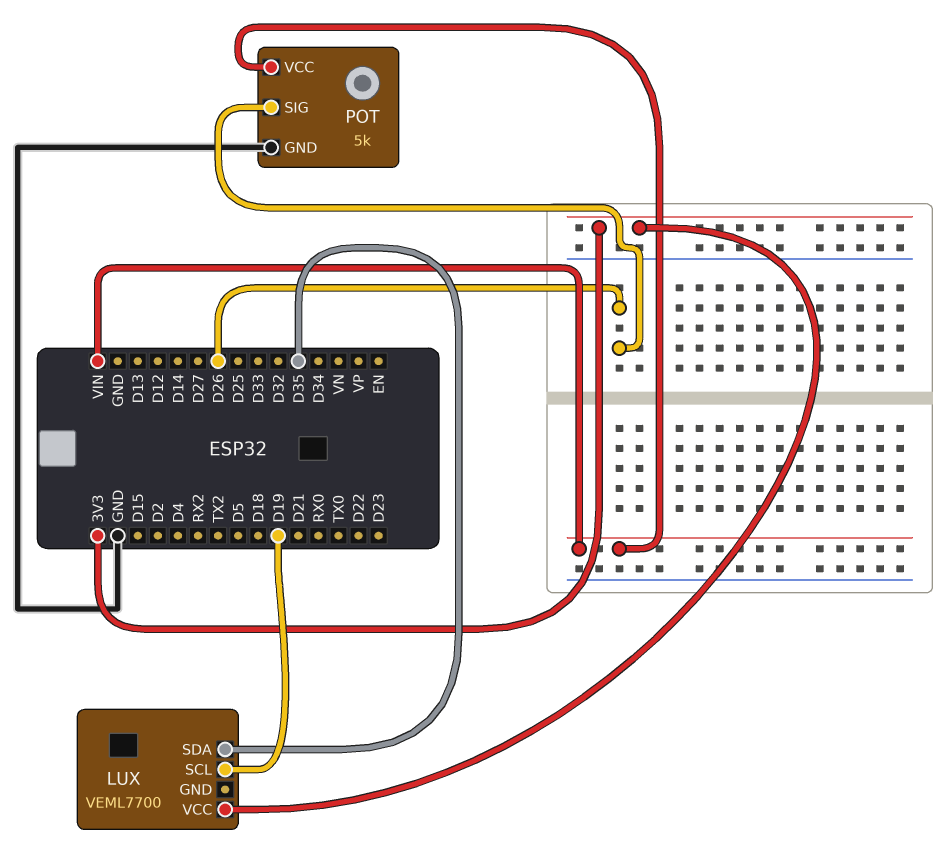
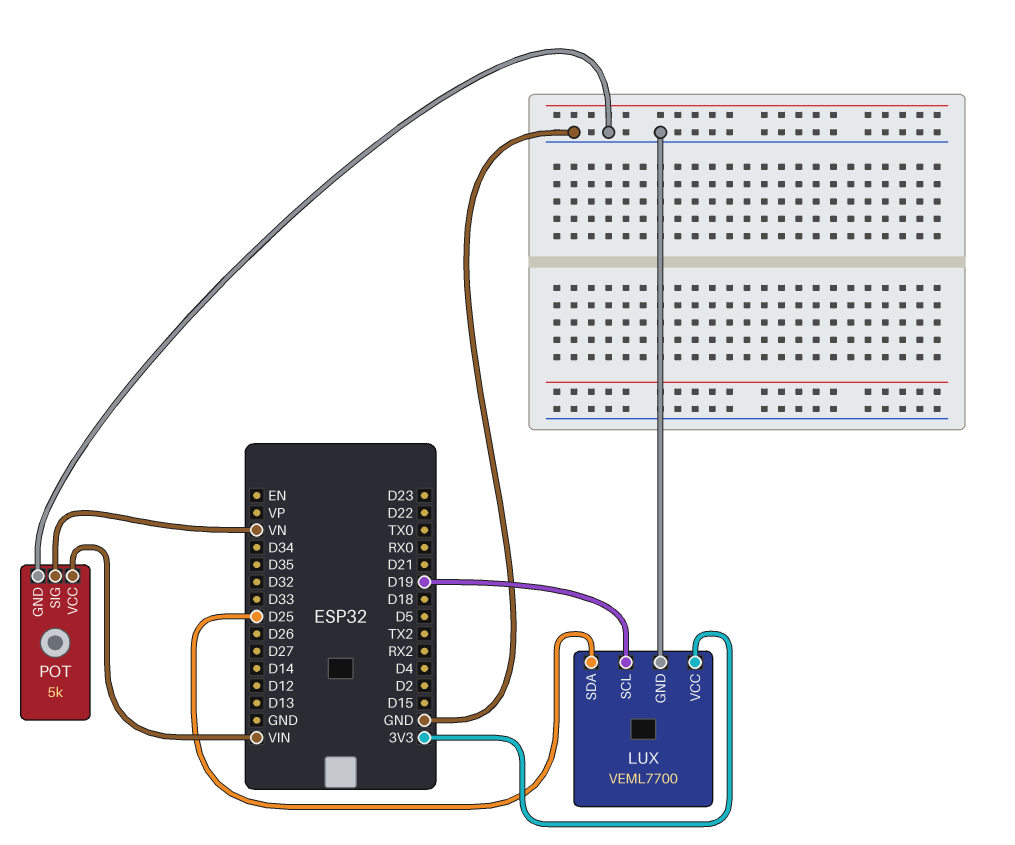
LUX pin GND: none -> GND
LUX pin SDA: D35 -> D25
POT pin SIG: D26 -> VN

